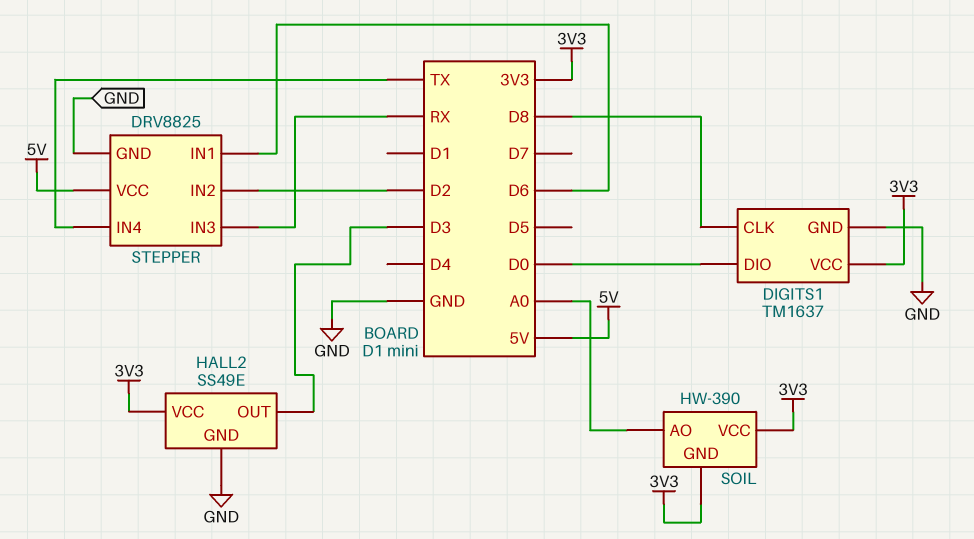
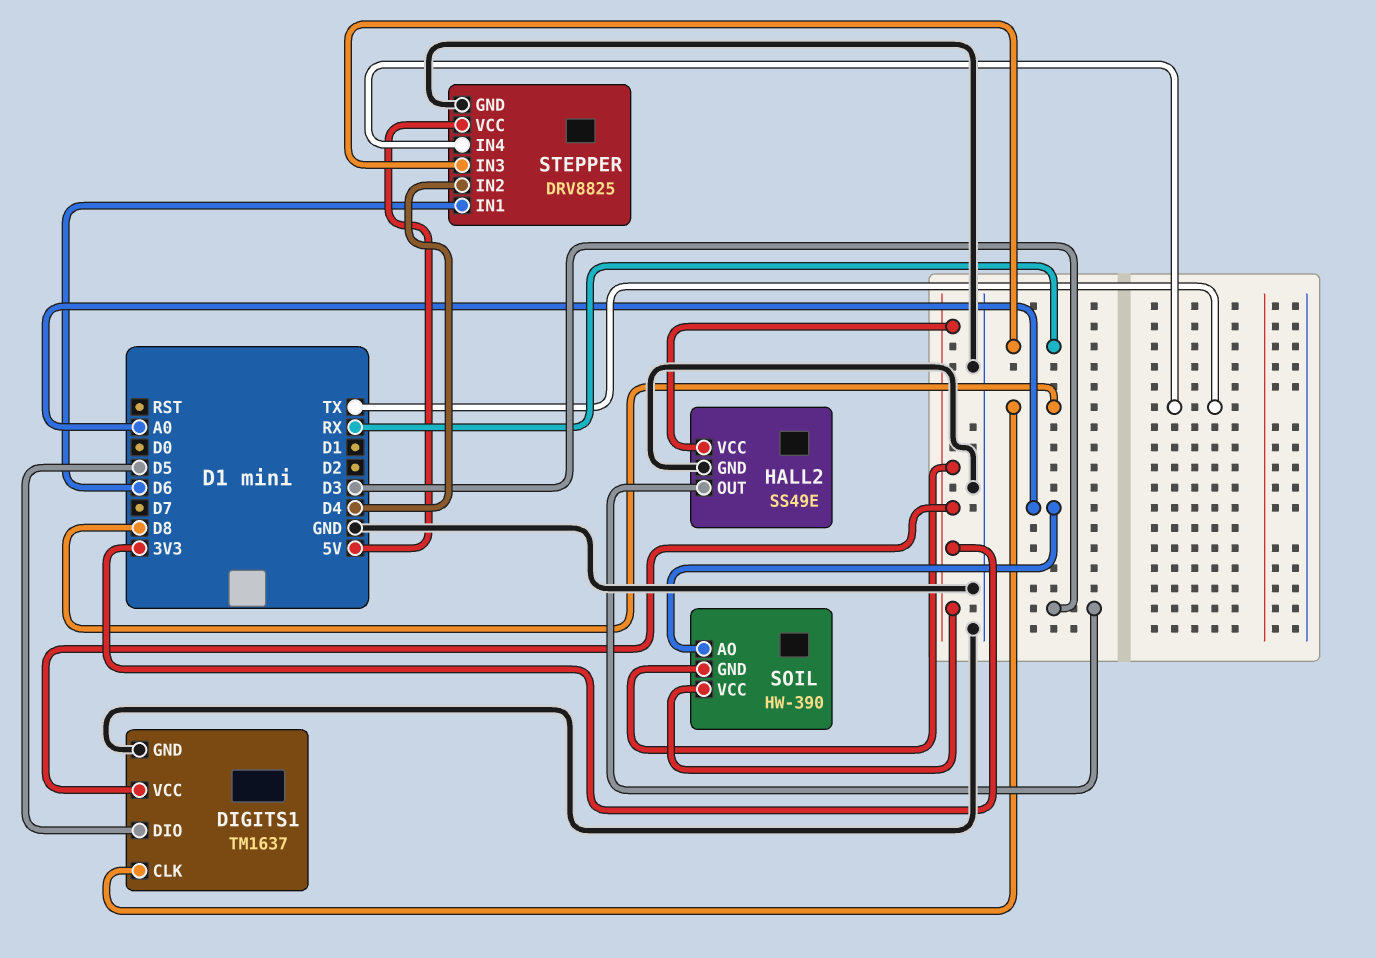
DIGITS1 pin DIO: D0 -> D5
STEPPER pin IN2: D2 -> D4

